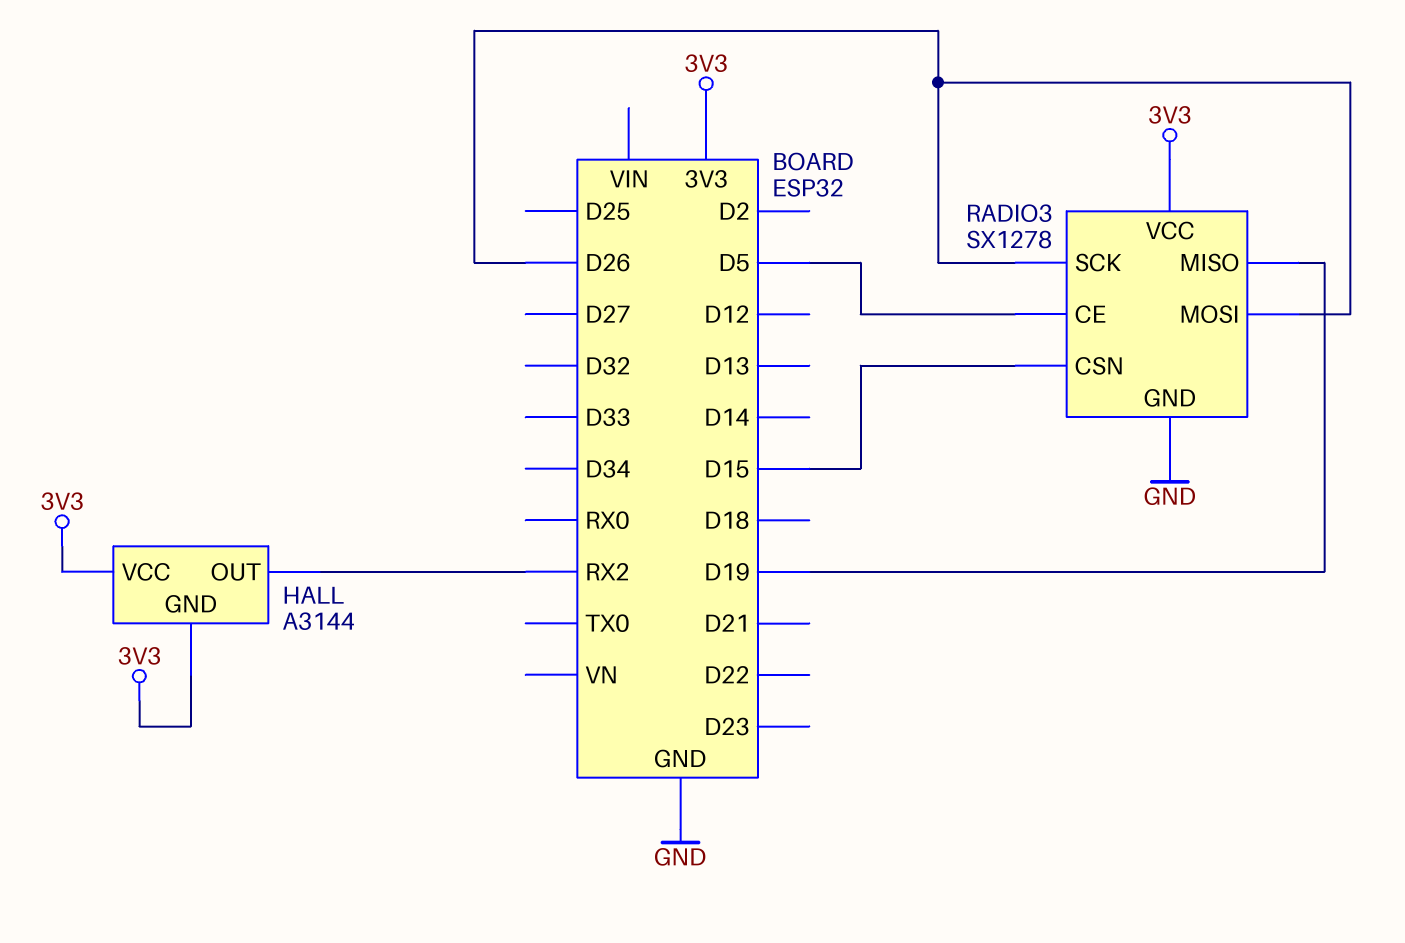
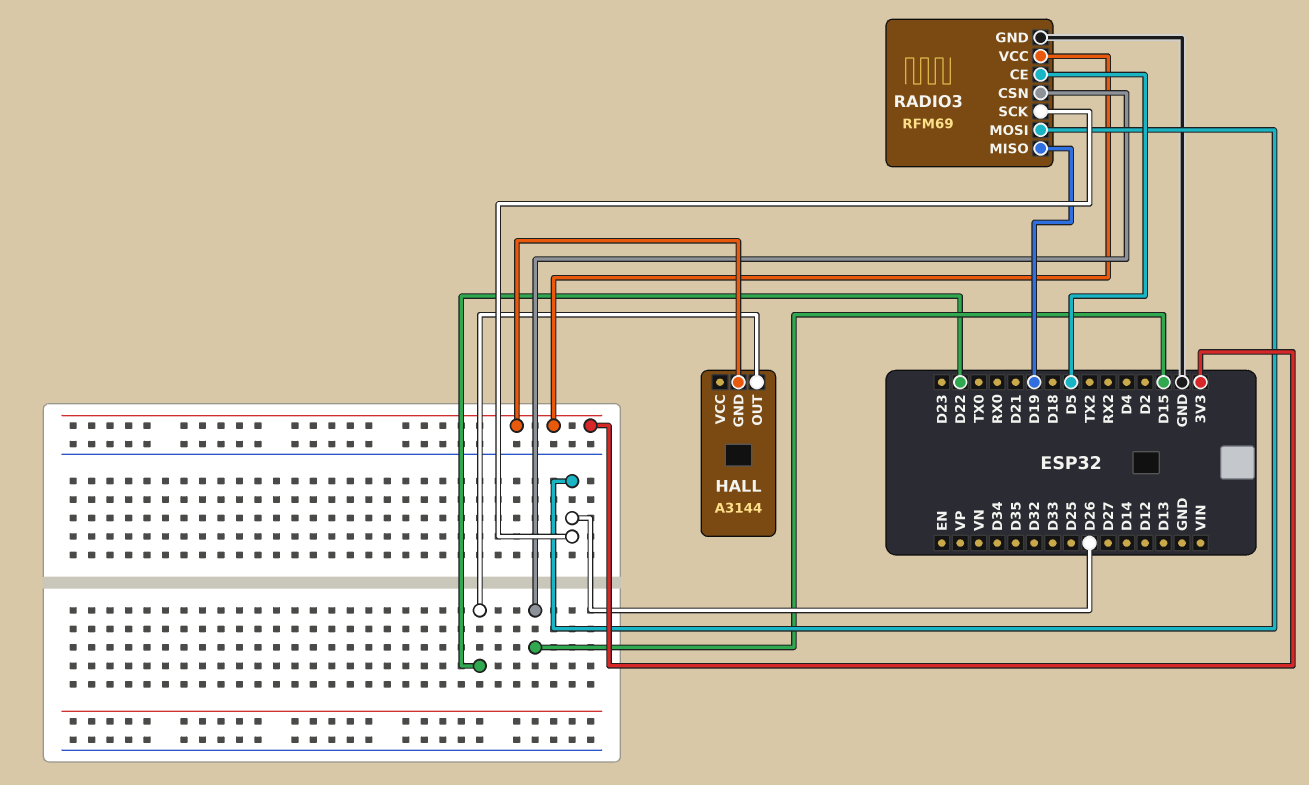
HALL pin OUT: RX2 -> D22
HALL pin VCC: 3V3 -> none
RADIO3: SX1278 -> RFM69

